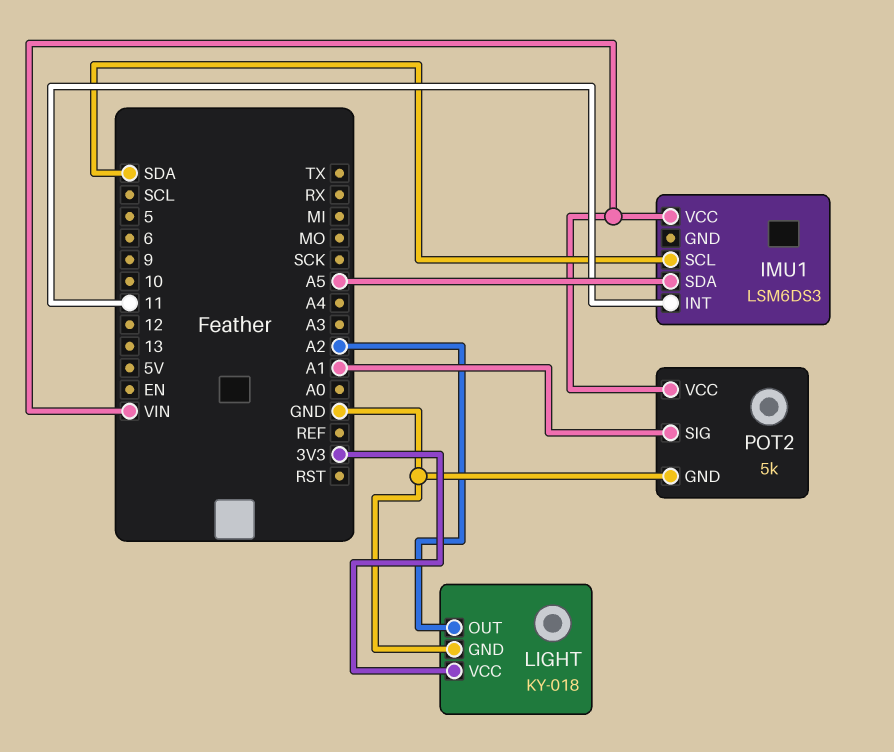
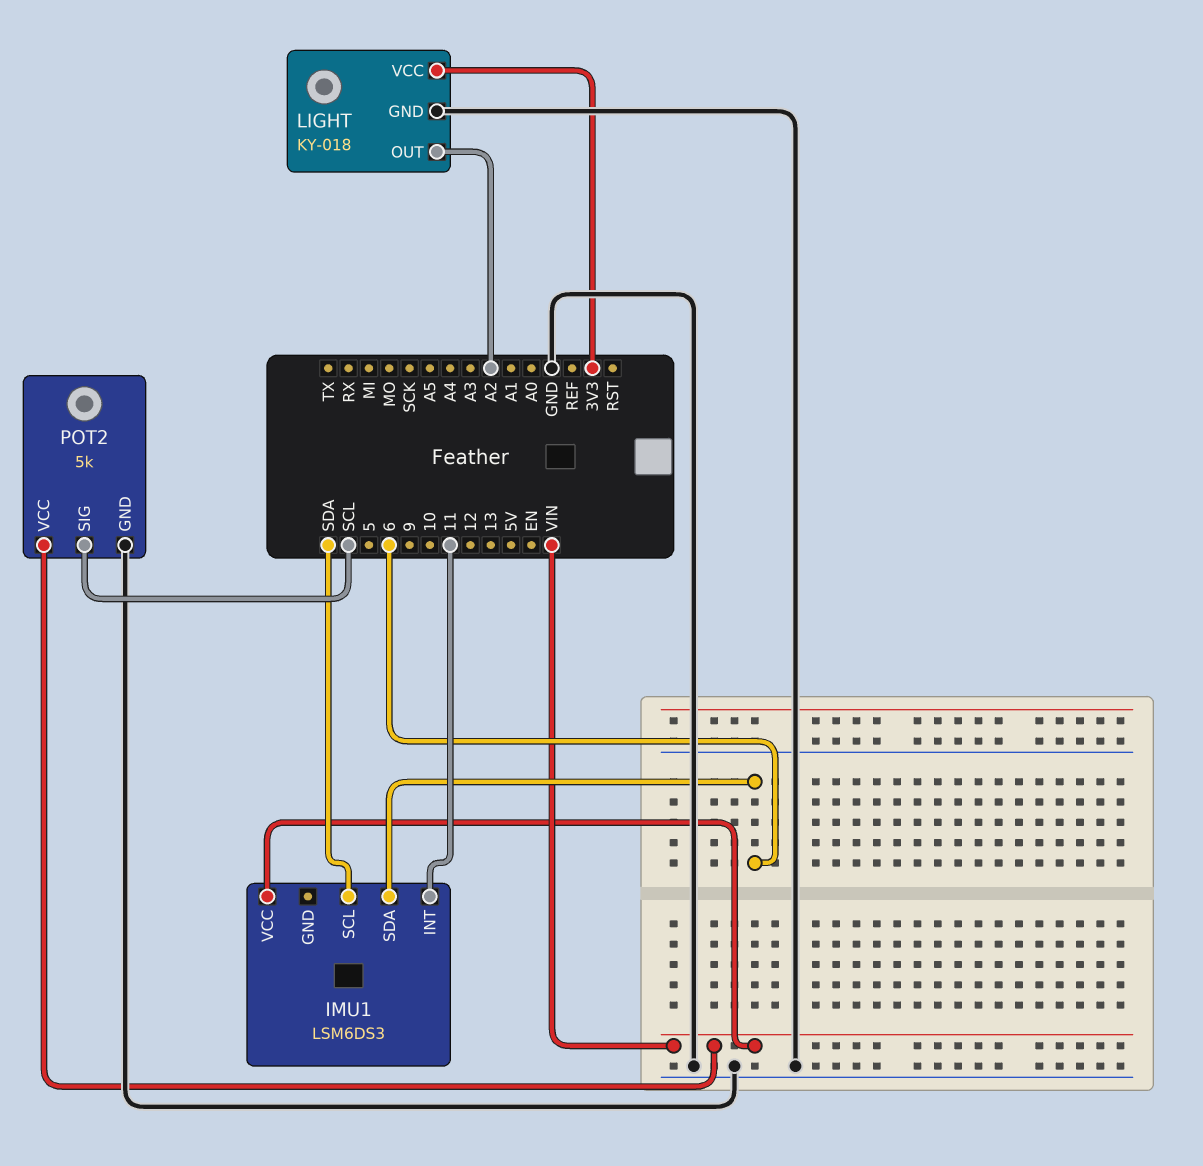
IMU1 pin SDA: A5 -> 6
POT2 pin SIG: A1 -> SCL

